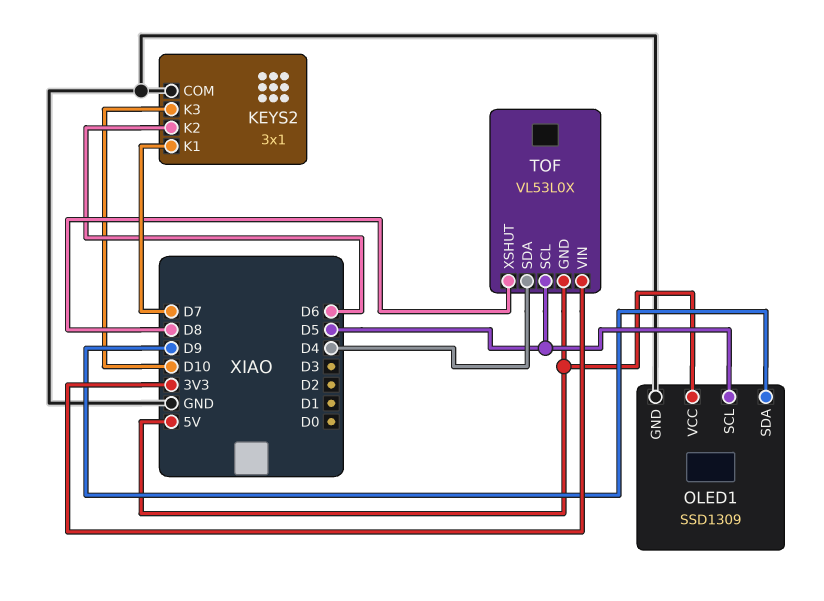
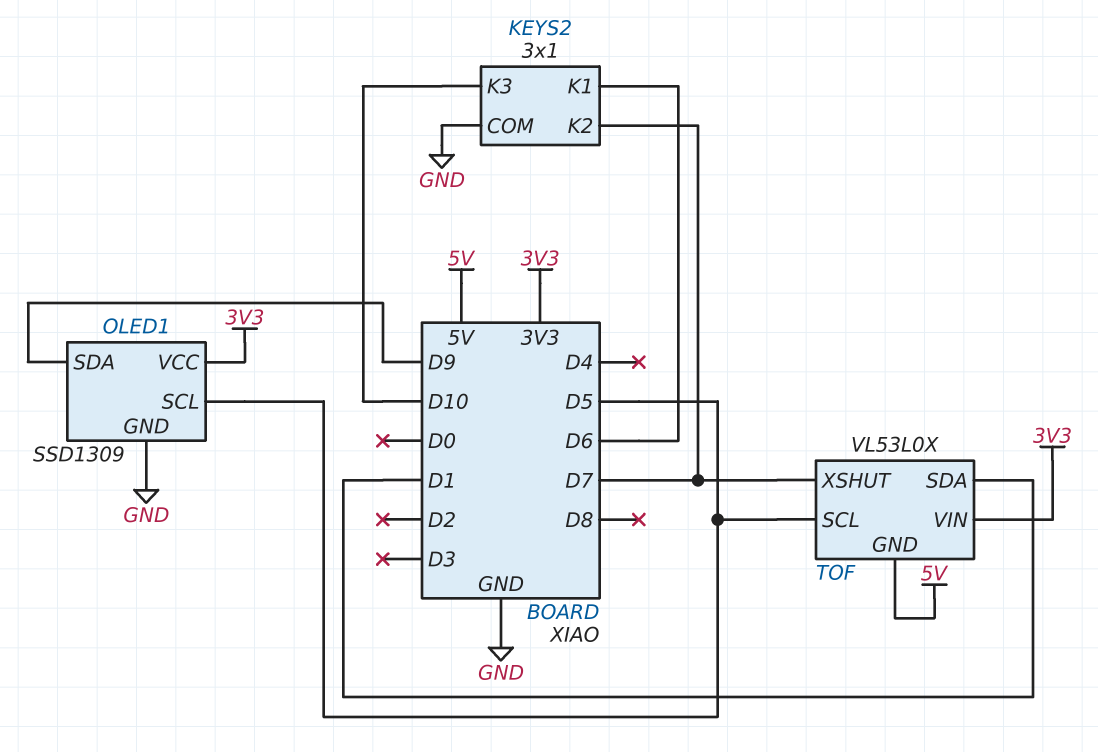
KEYS2 pin K1: D7 -> D6
KEYS2 pin K2: D6 -> D7
OLED1 pin VCC: 5V -> 3V3
TOF pin SDA: D4 -> D1
TOF pin XSHUT: D8 -> D7

